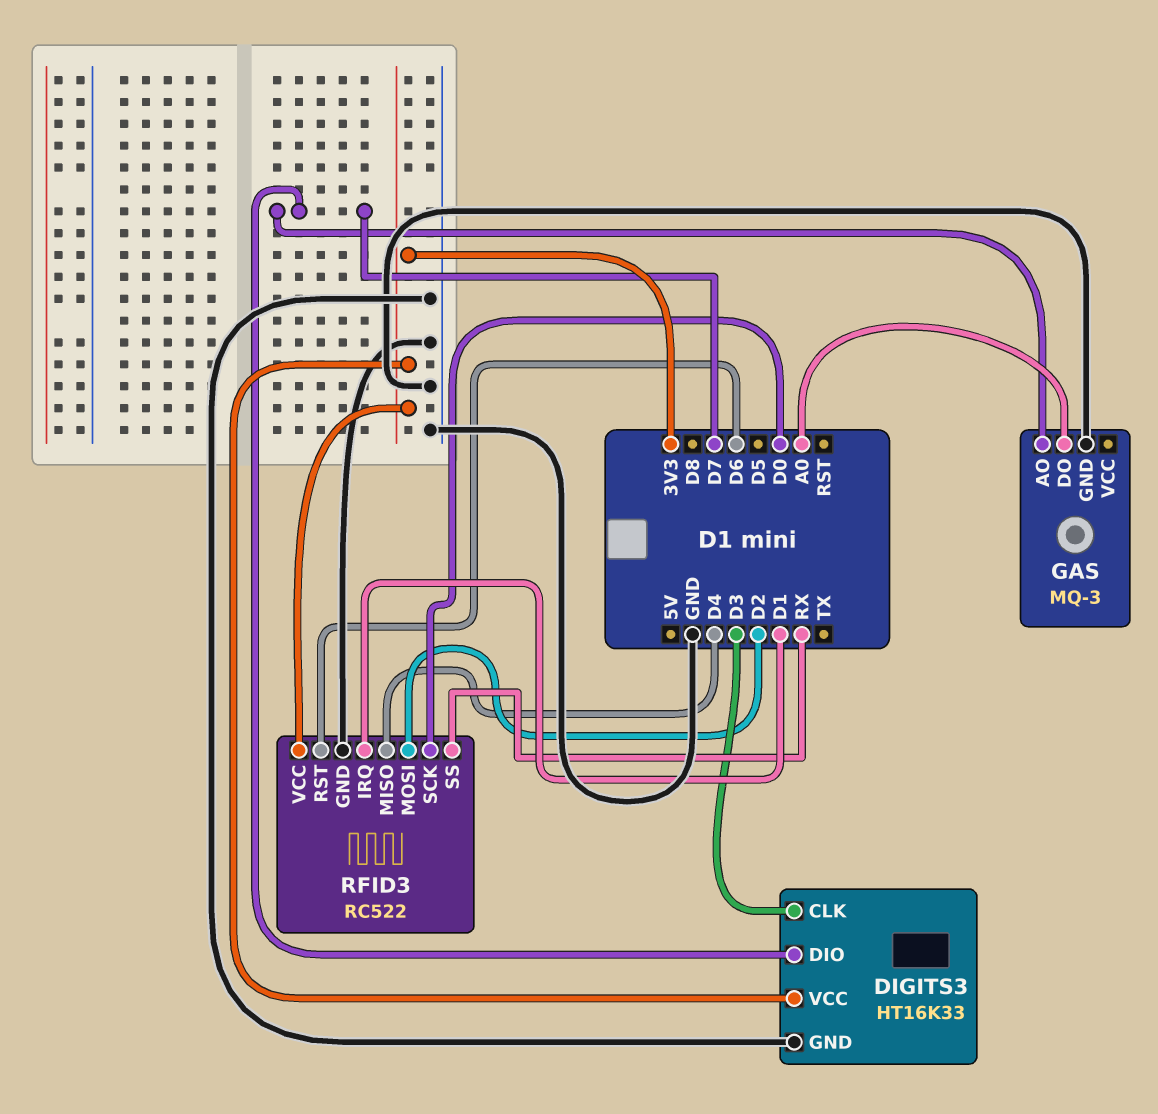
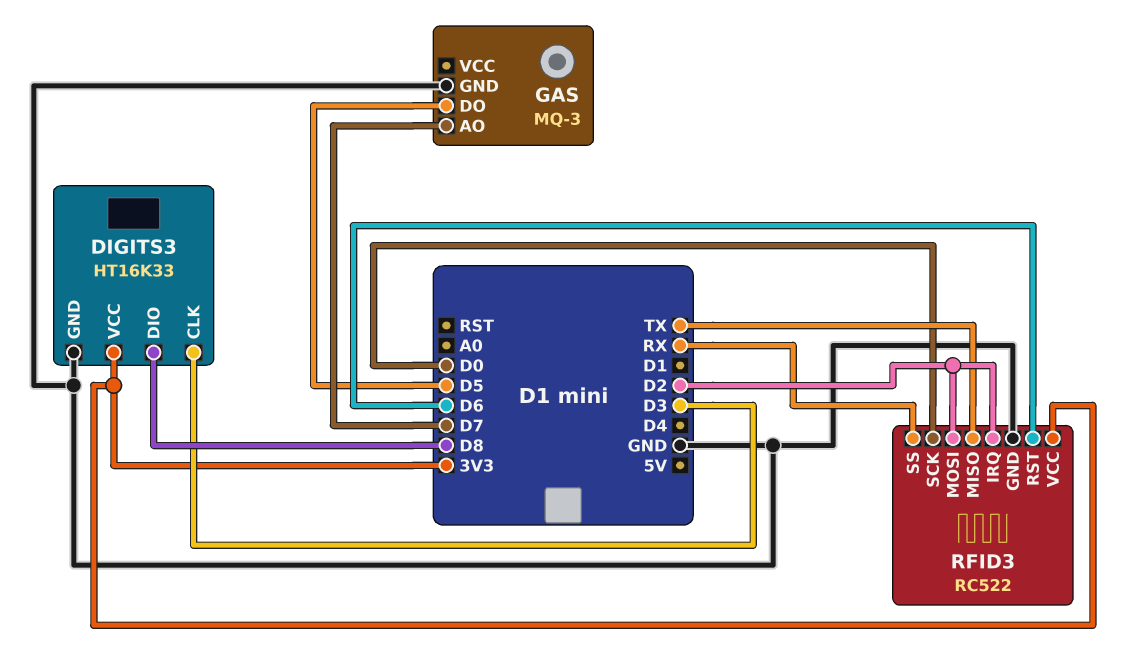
DIGITS3 pin DIO: D7 -> D8
GAS pin DO: A0 -> D5
RFID3 pin IRQ: D1 -> D2
RFID3 pin MISO: D4 -> TX

